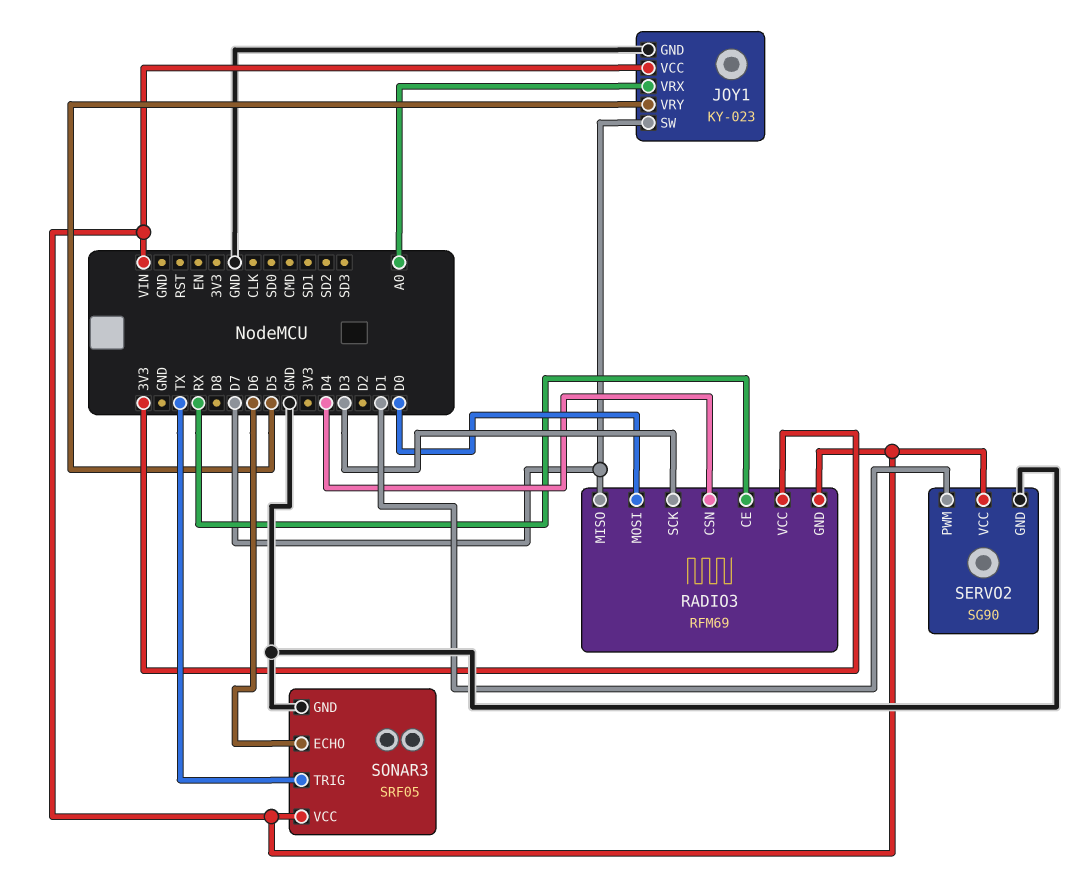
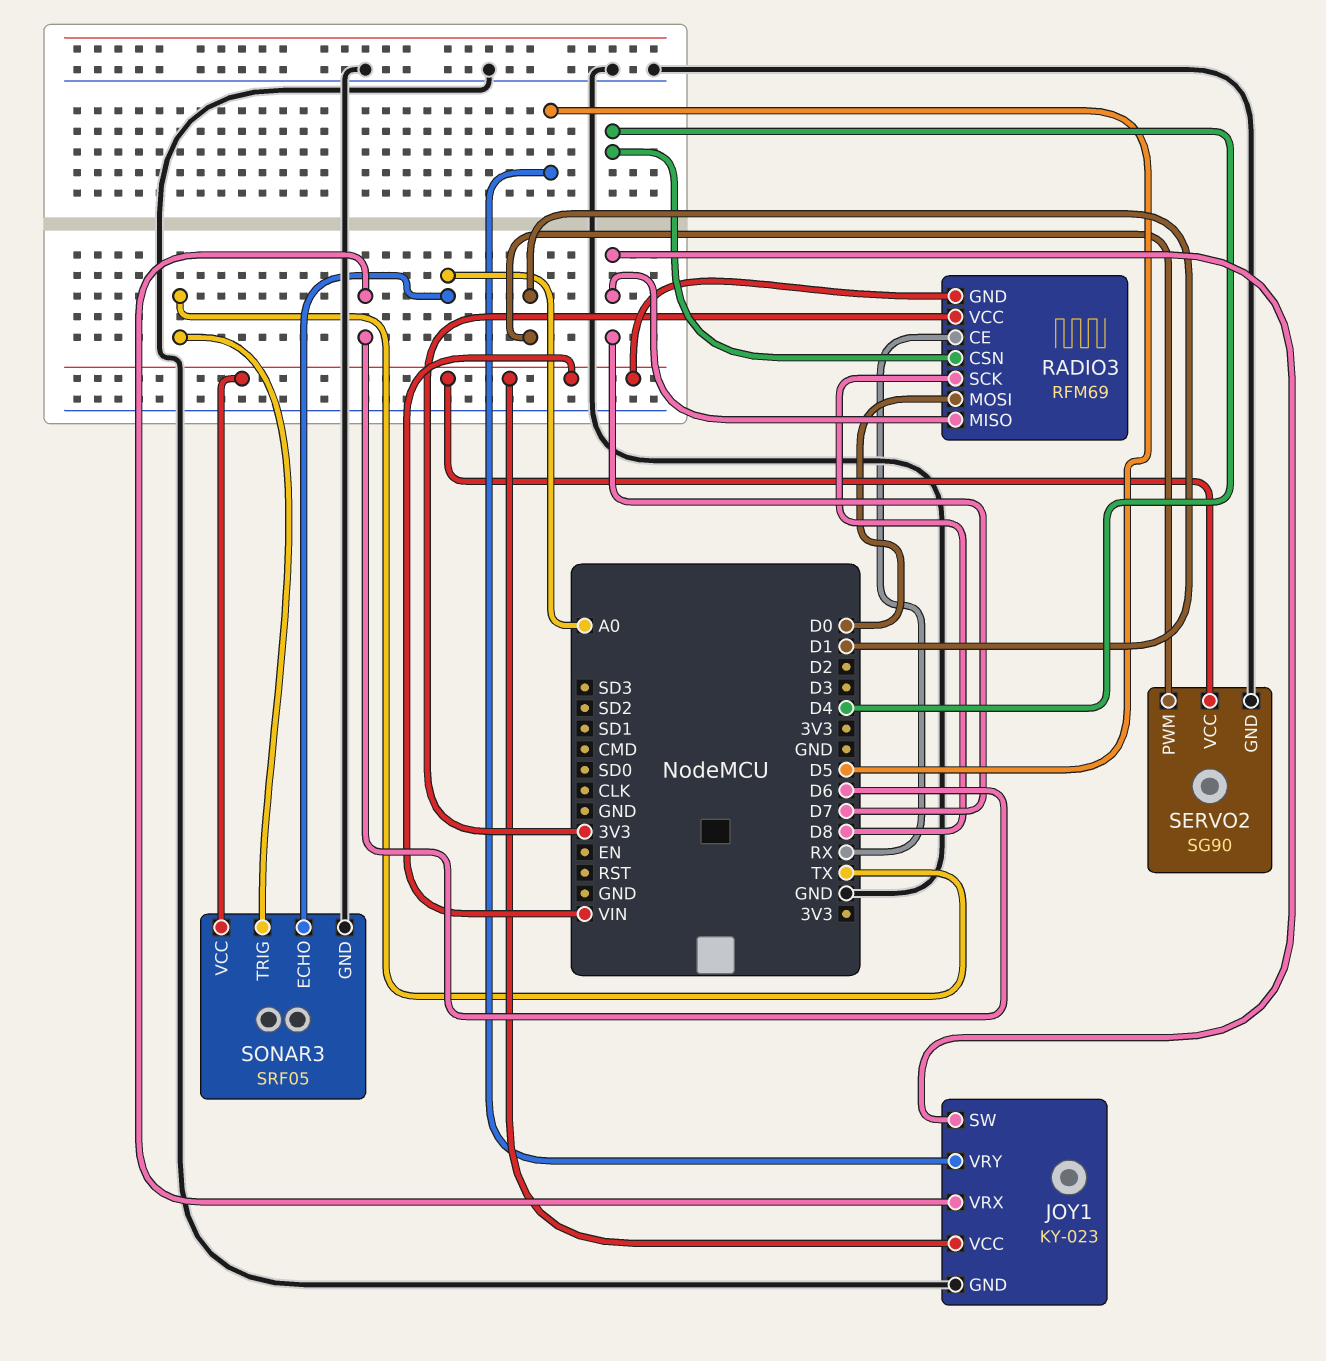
JOY1 pin VRX: A0 -> D6
RADIO3 pin SCK: D3 -> D8
SONAR3 pin ECHO: D6 -> A0

